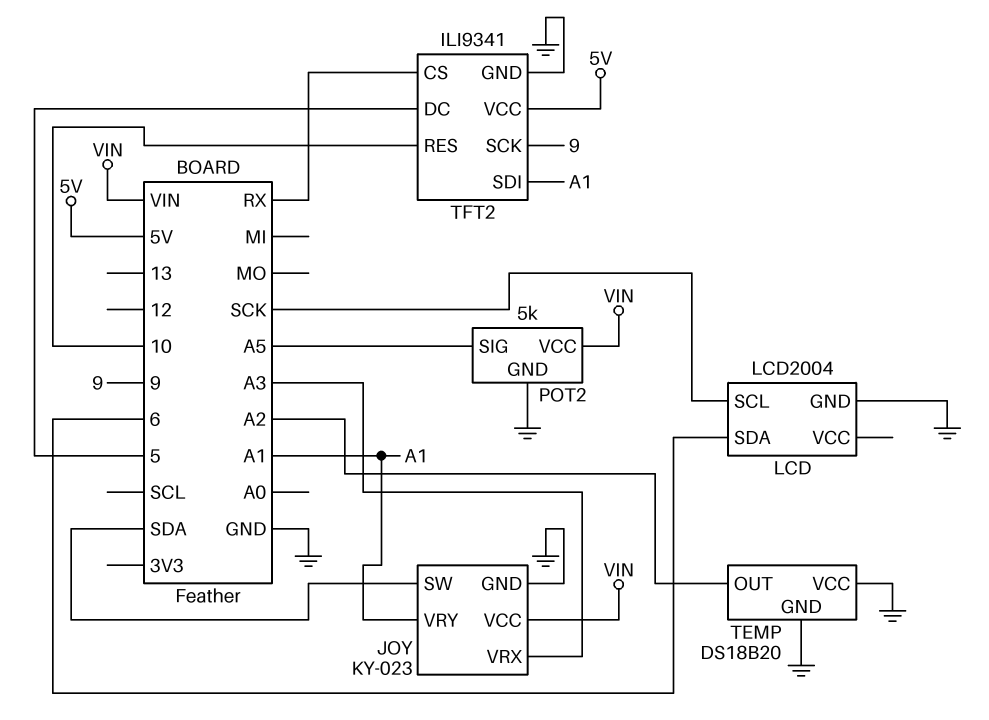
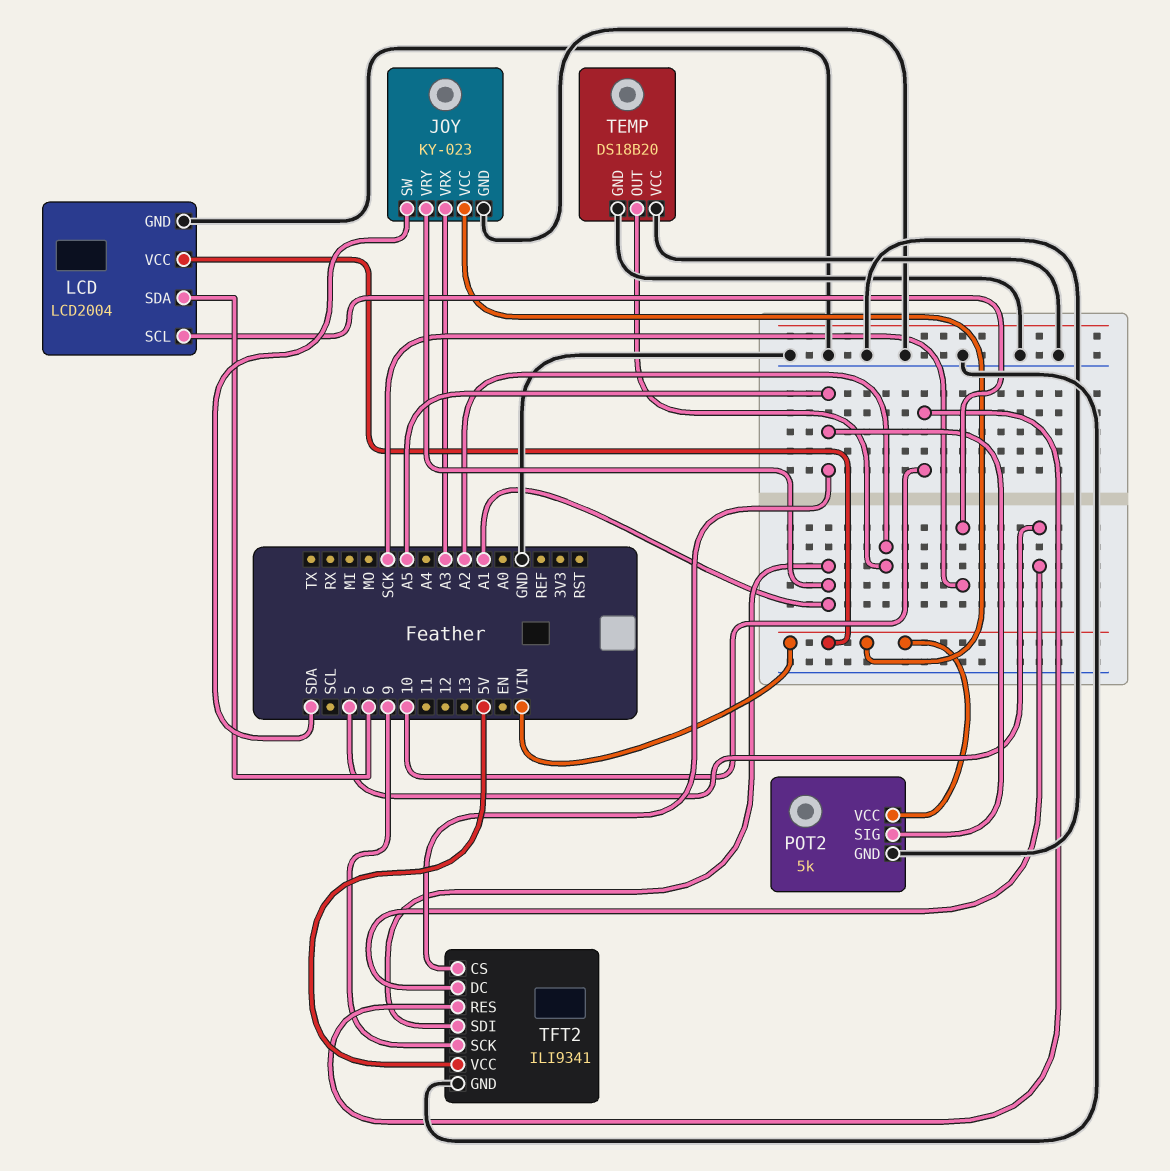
LCD pin VCC: none -> VIN
TFT2 pin CS: RX -> A5

